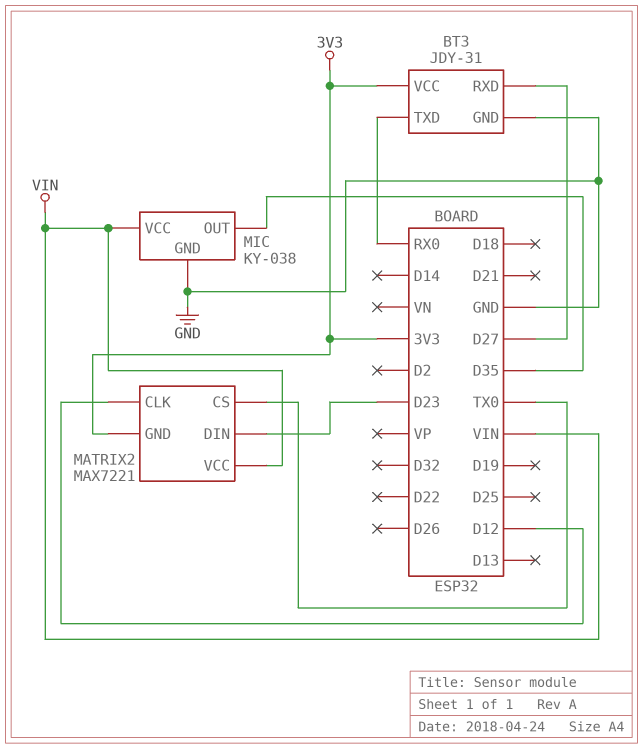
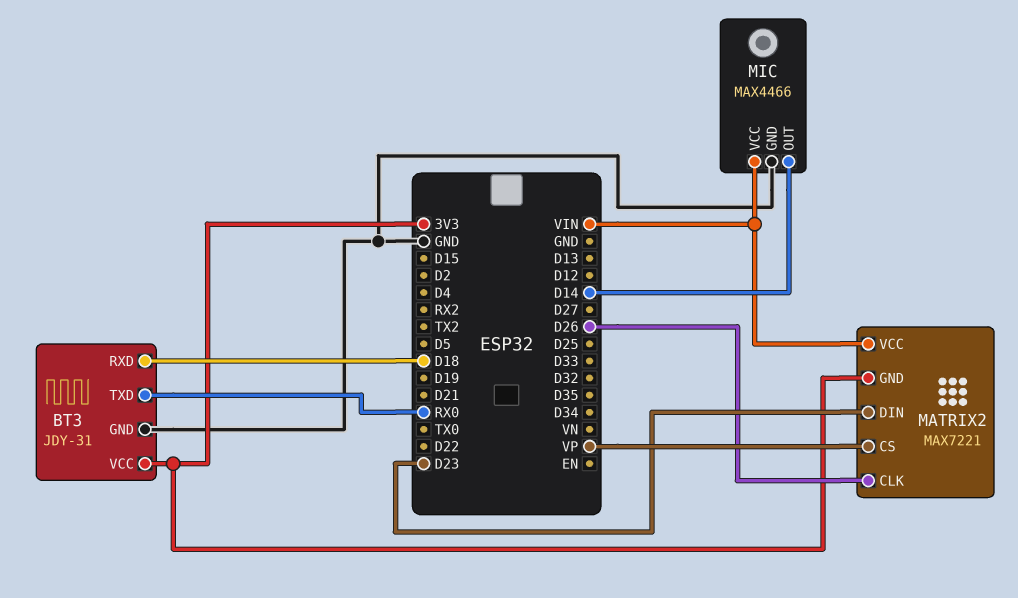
BT3 pin RXD: D27 -> D18
MATRIX2 pin CLK: D12 -> D26
MATRIX2 pin CS: TX0 -> VP
MIC: KY-038 -> MAX4466
MIC pin OUT: D35 -> D14

